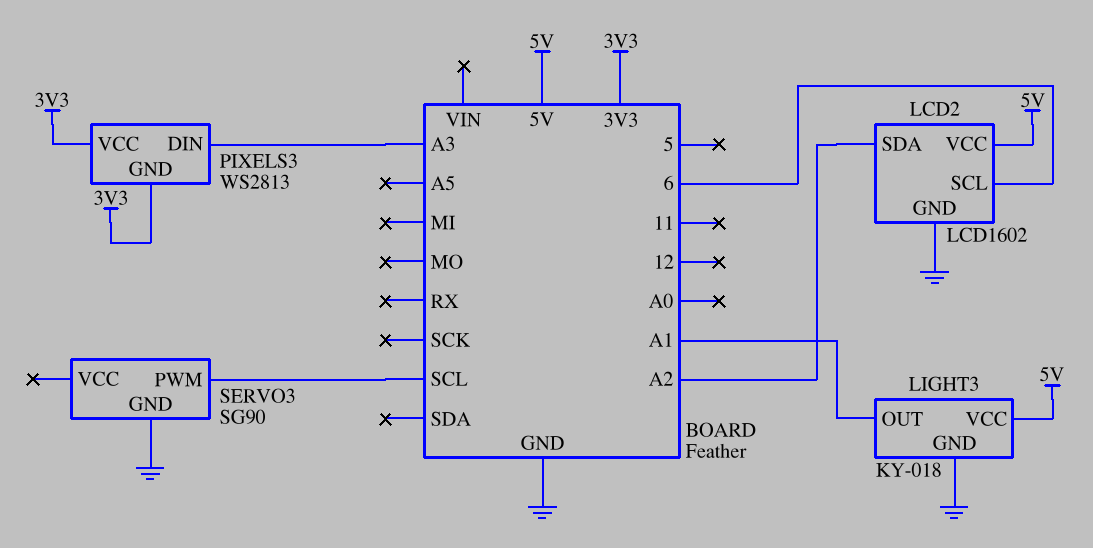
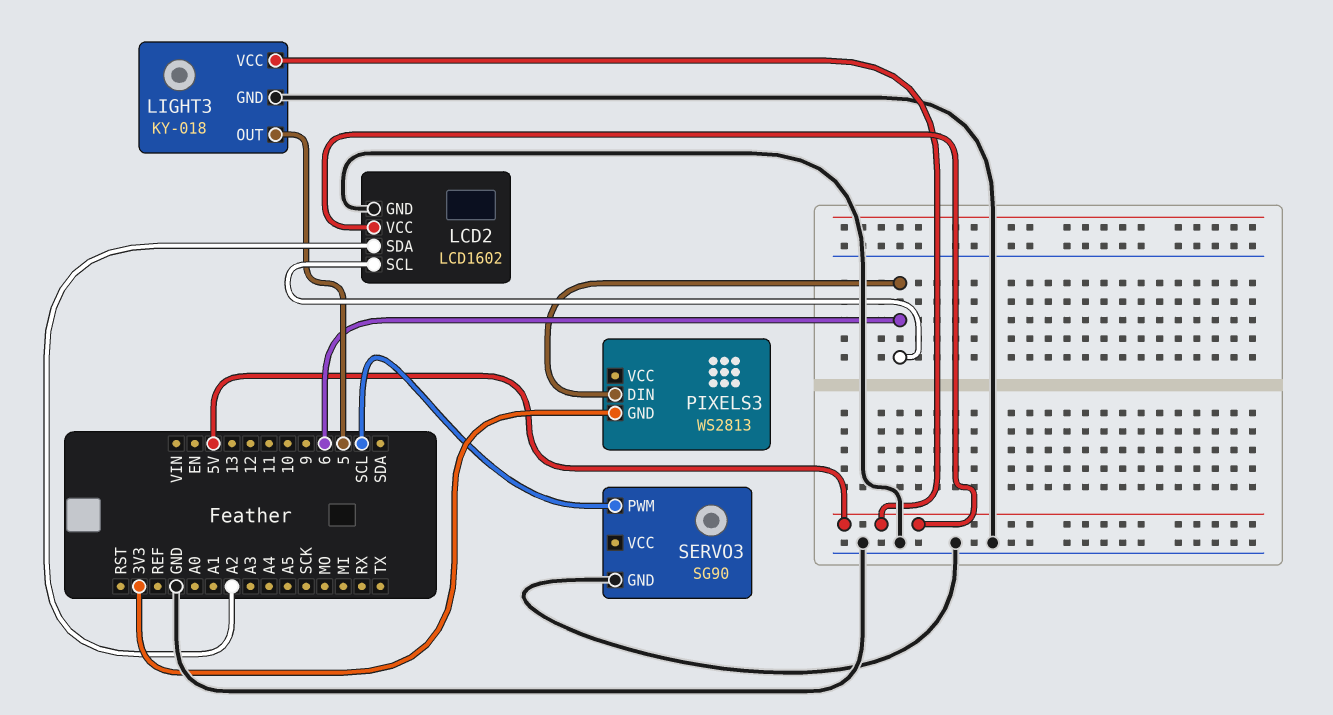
LIGHT3 pin OUT: A1 -> 5
PIXELS3 pin DIN: A3 -> 6
PIXELS3 pin VCC: 3V3 -> none

